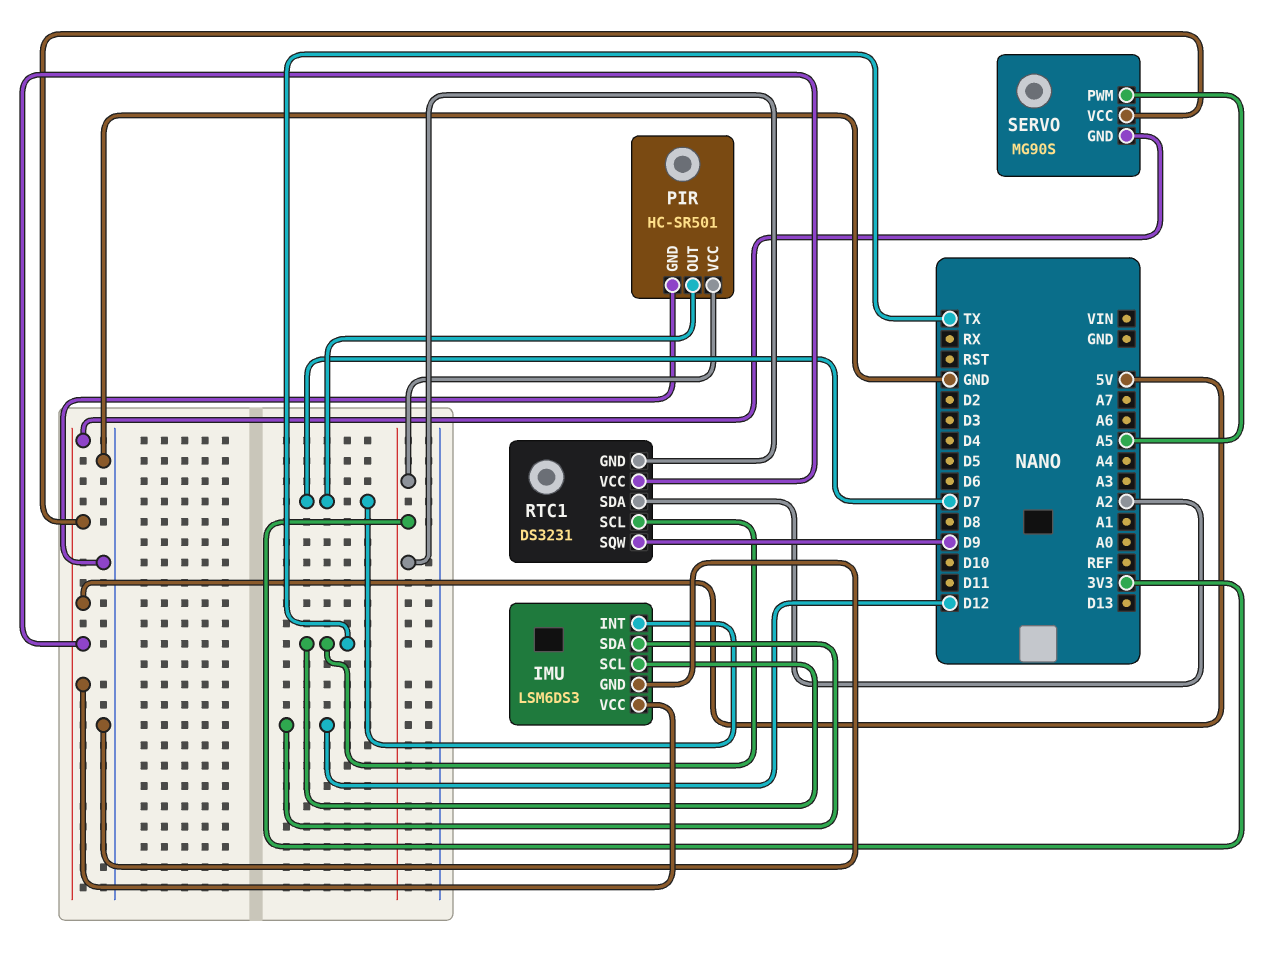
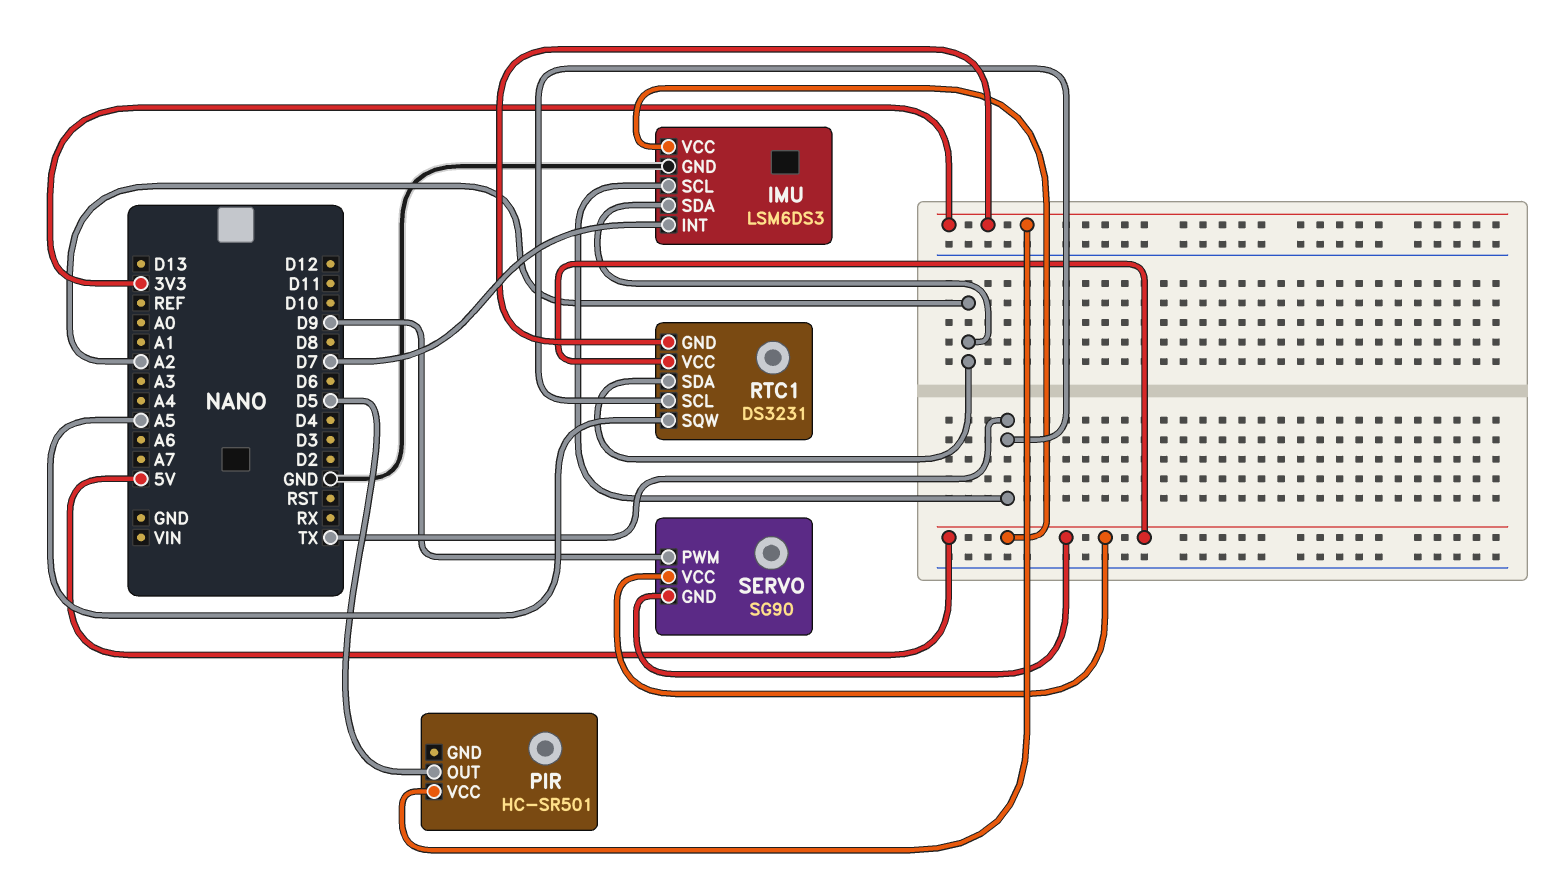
IMU pin SDA: D12 -> A2
PIR pin GND: GND -> none
PIR pin OUT: D7 -> D5
RTC1 pin SQW: D9 -> A5
SERVO: MG90S -> SG90
SERVO pin PWM: A5 -> D9

